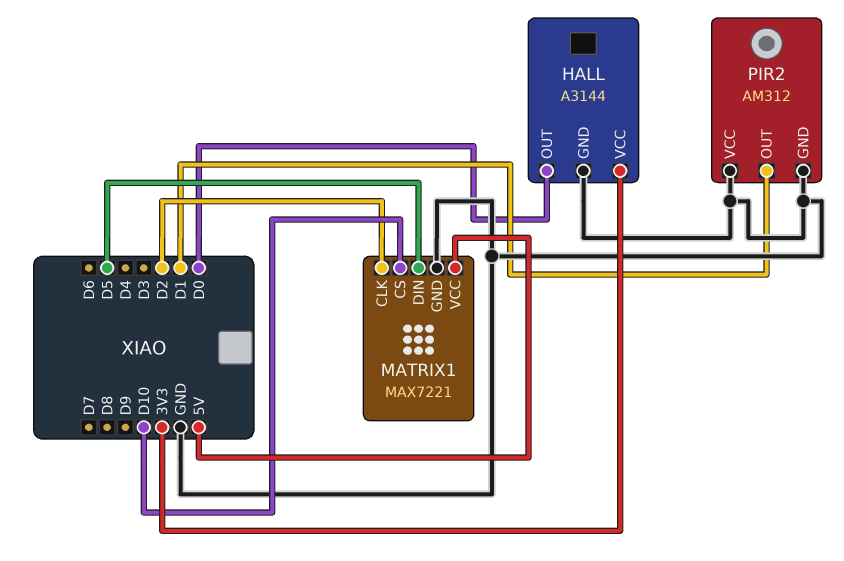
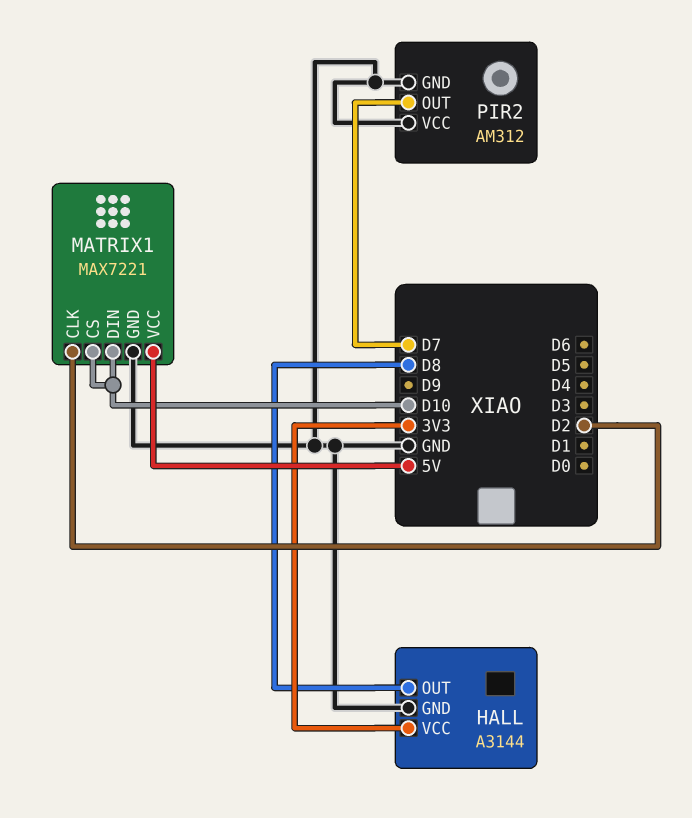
HALL pin OUT: D0 -> D8
MATRIX1 pin DIN: D5 -> D10
PIR2 pin OUT: D1 -> D7

